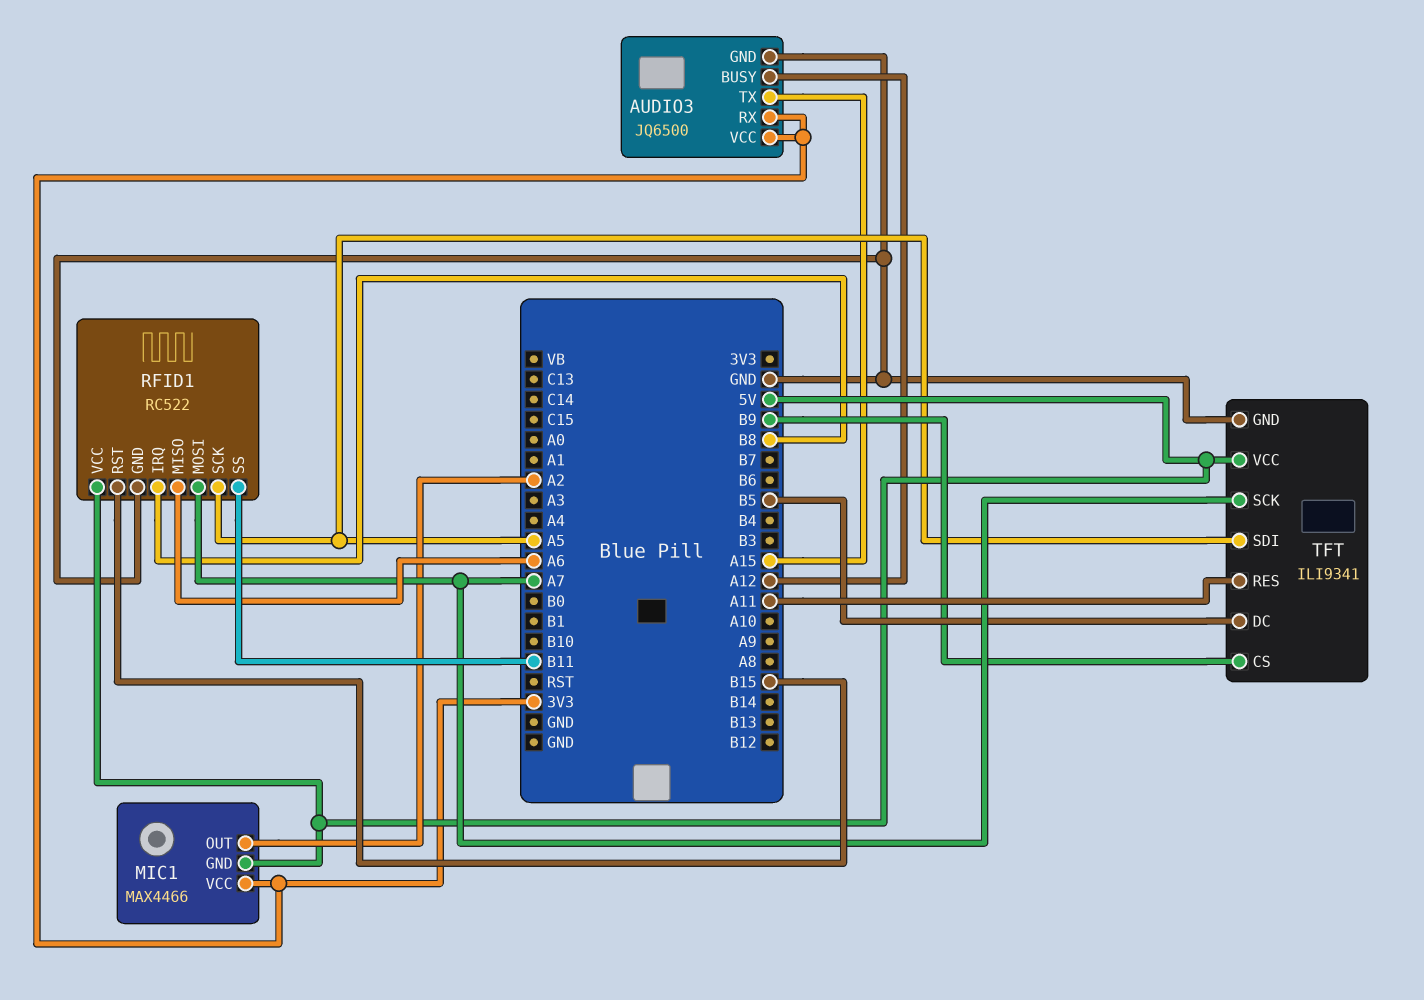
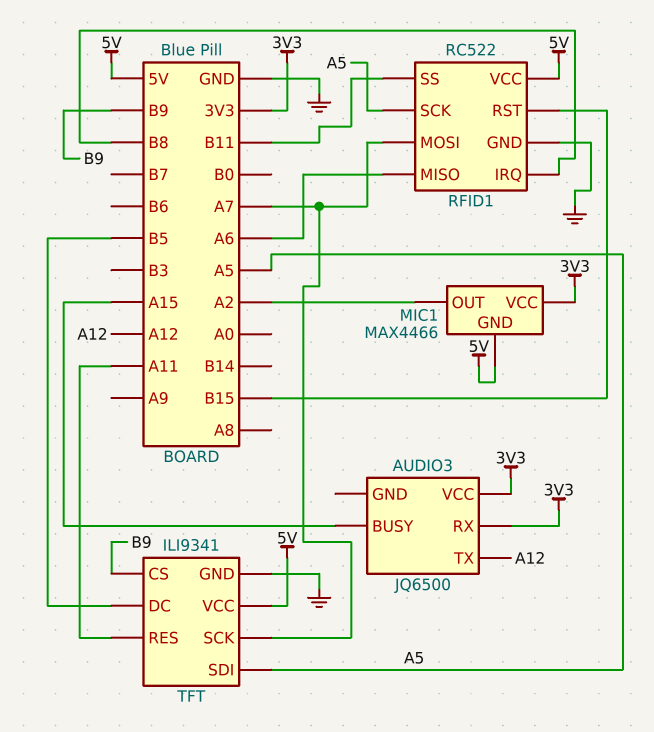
AUDIO3 pin BUSY: A12 -> A15
AUDIO3 pin GND: GND -> none
AUDIO3 pin TX: A15 -> A12

